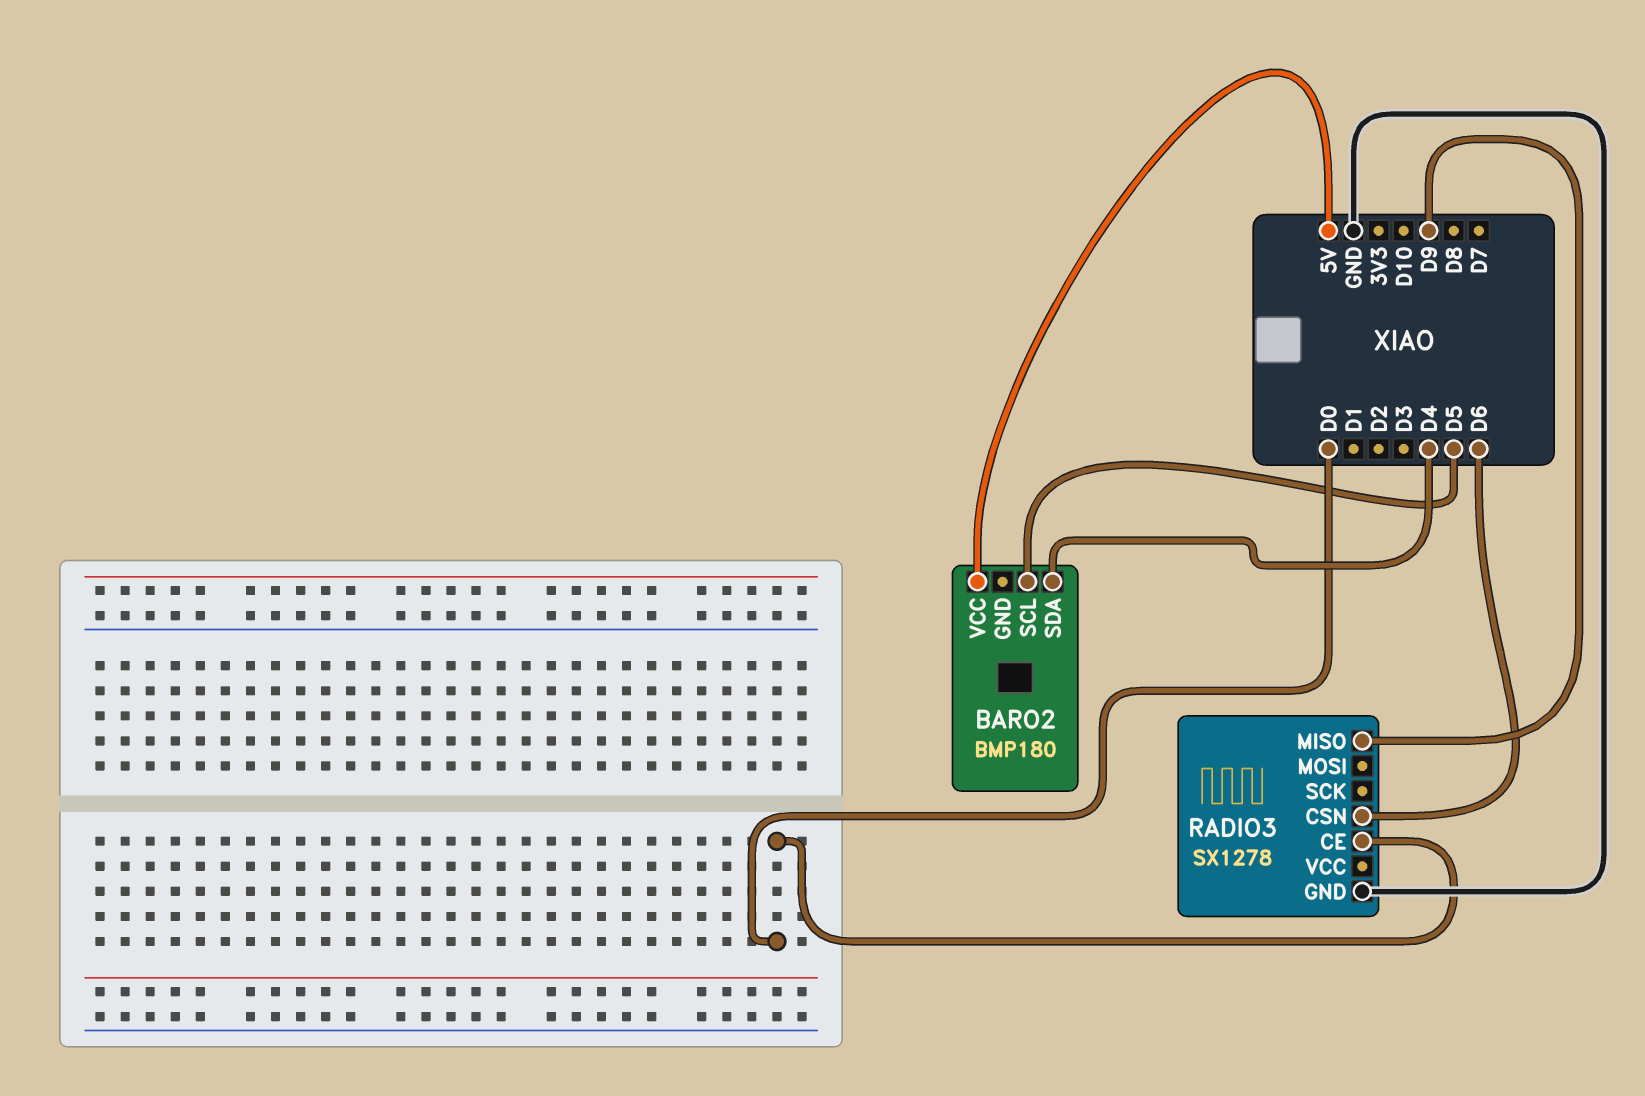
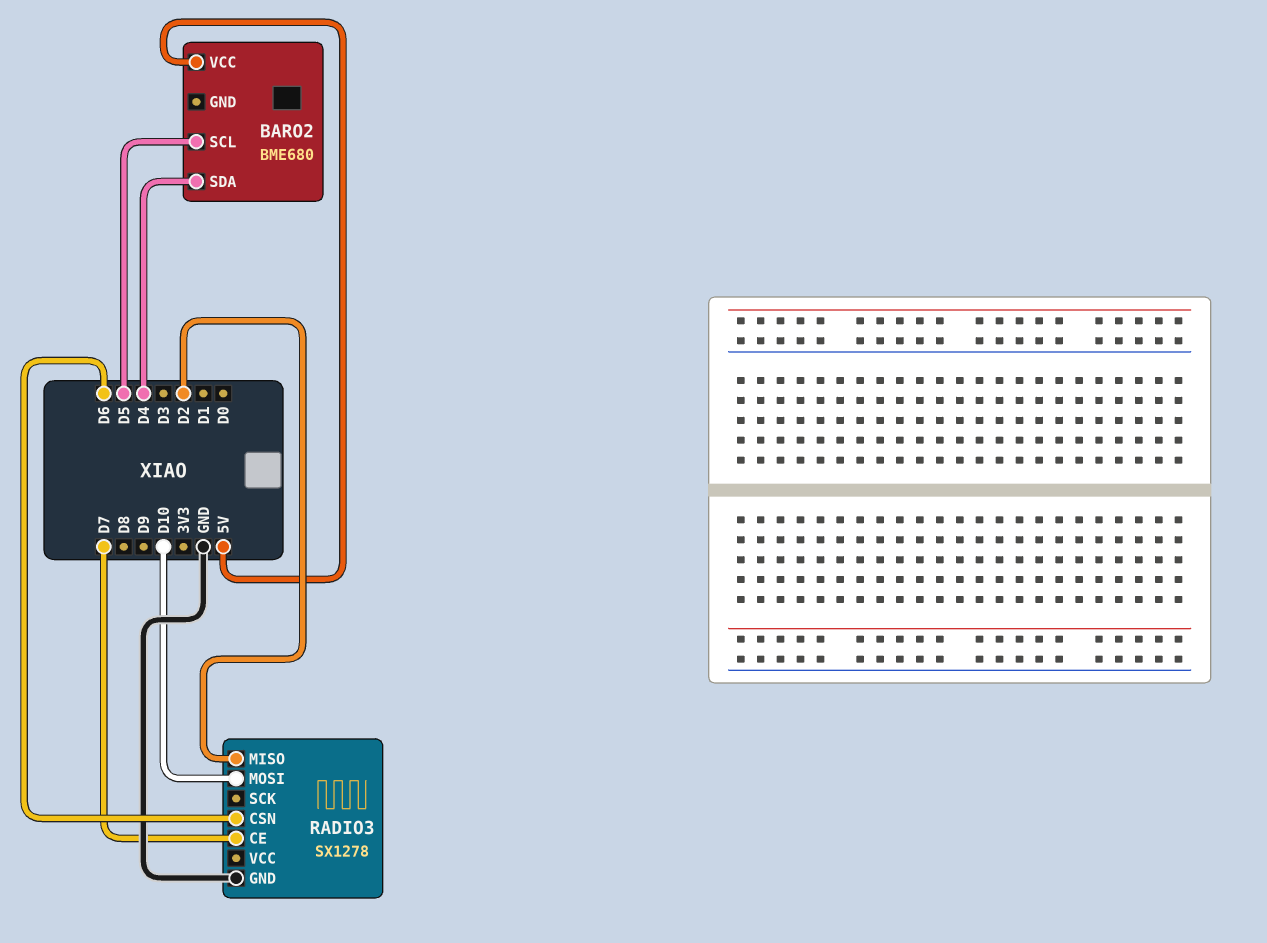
BARO2: BMP180 -> BME680
RADIO3 pin CE: D0 -> D7
RADIO3 pin MISO: D9 -> D2
RADIO3 pin MOSI: none -> D10

